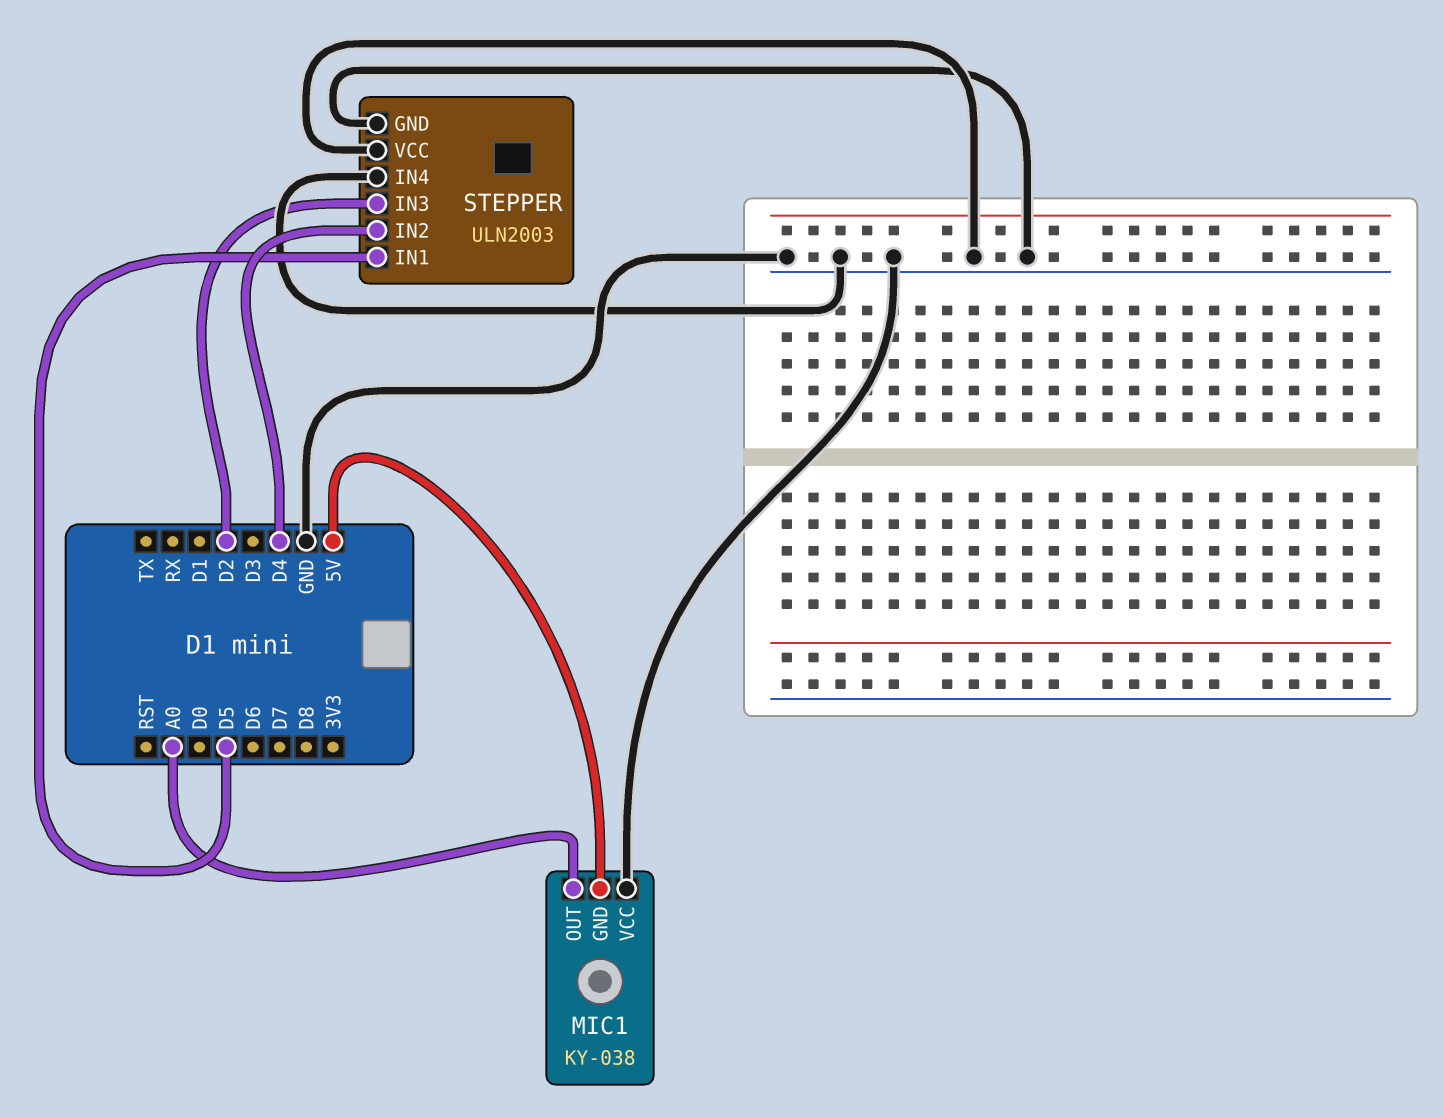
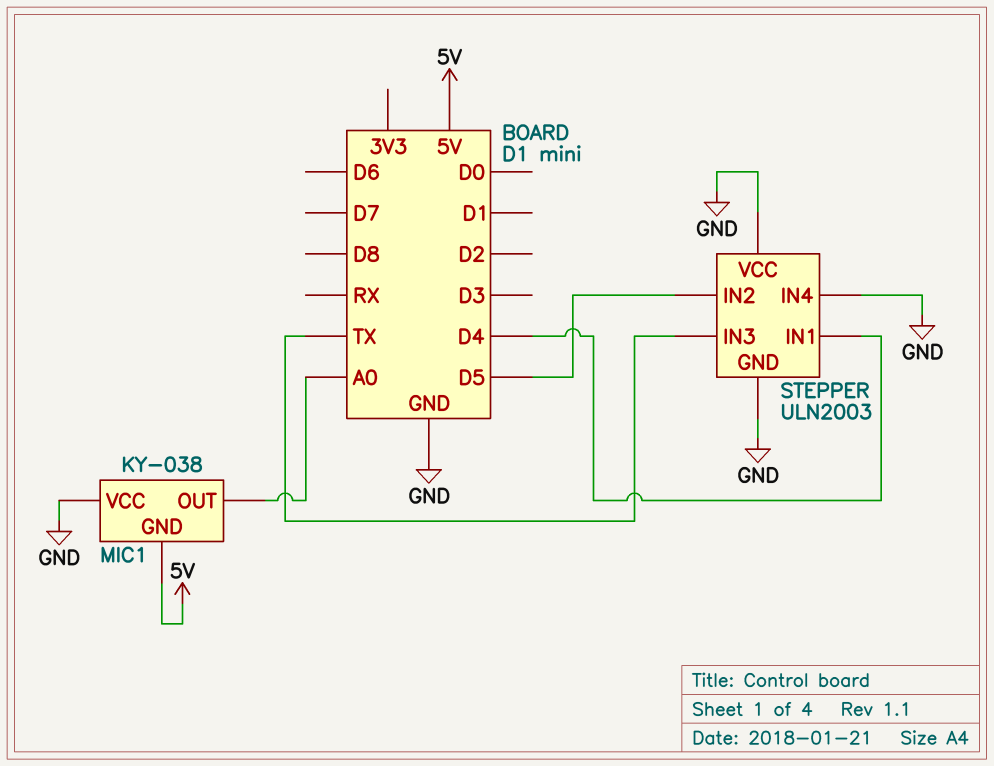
STEPPER pin IN1: D5 -> D4
STEPPER pin IN2: D4 -> D5
STEPPER pin IN3: D2 -> TX

